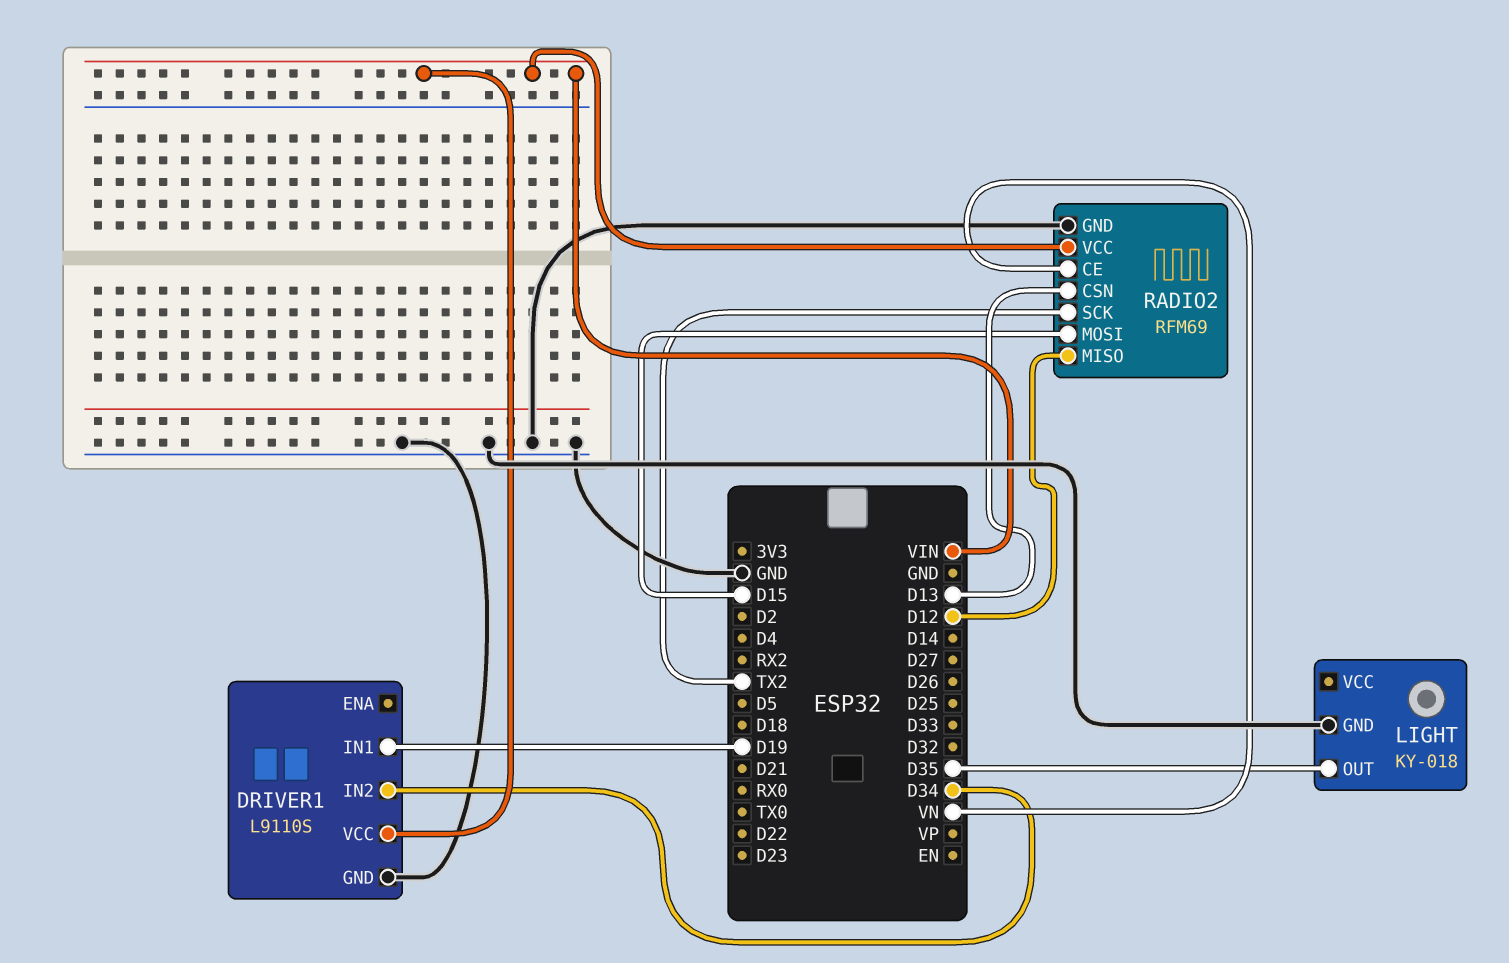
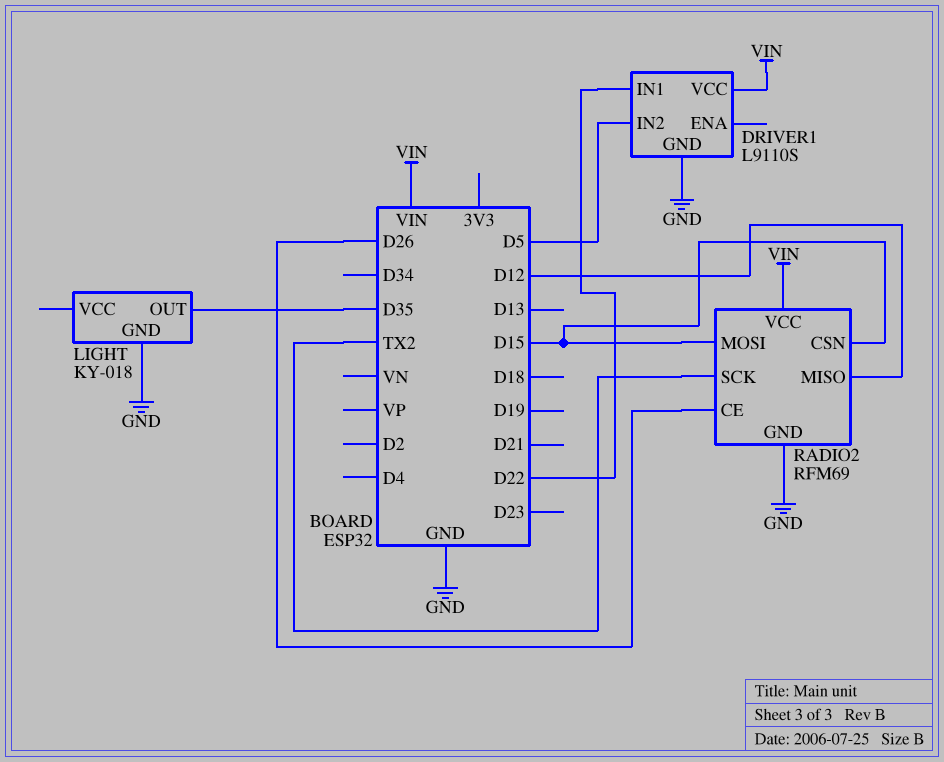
DRIVER1 pin IN1: D19 -> D22
DRIVER1 pin IN2: D34 -> D5
RADIO2 pin CE: VN -> D26
RADIO2 pin CSN: D13 -> D15

